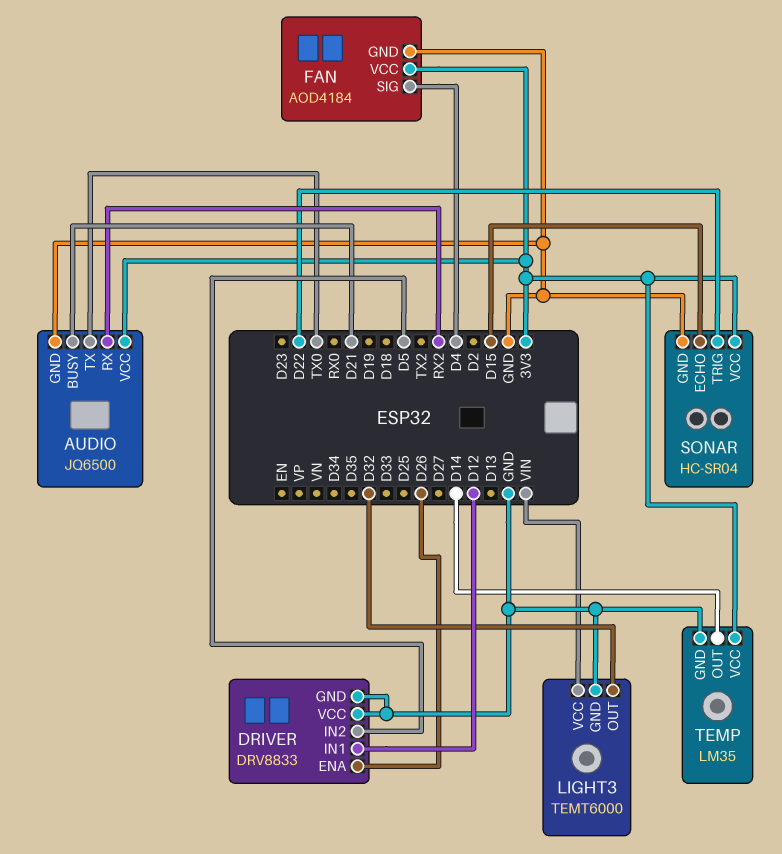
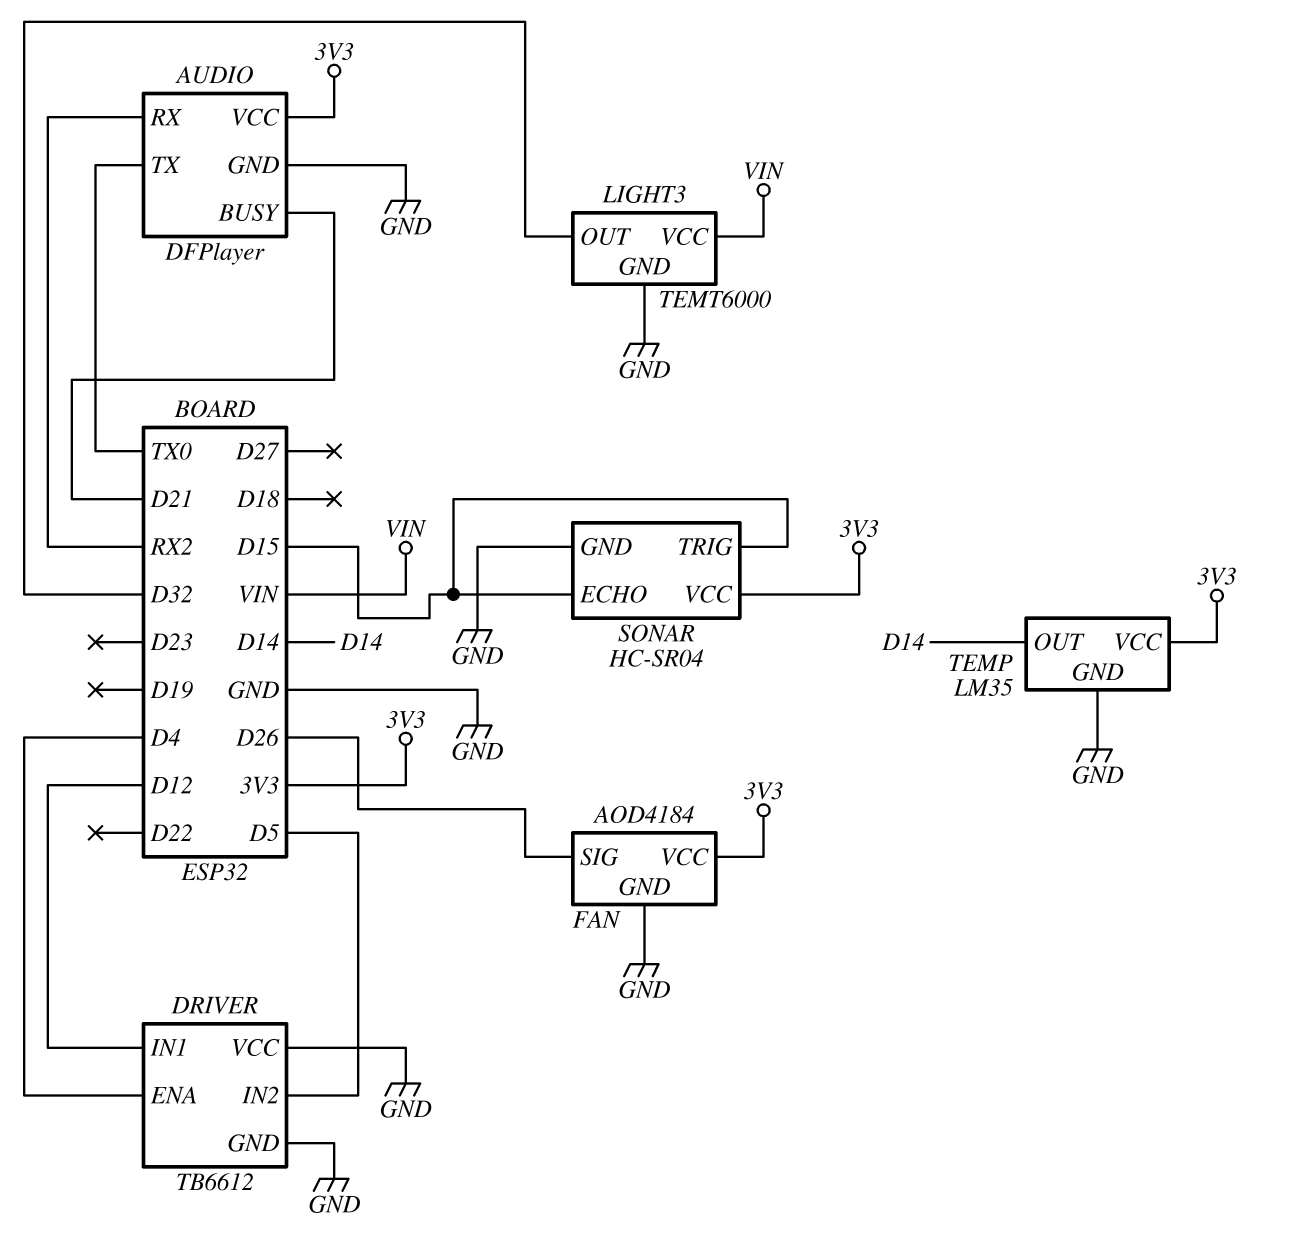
AUDIO: JQ6500 -> DFPlayer
DRIVER: DRV8833 -> TB6612
DRIVER pin ENA: D26 -> D4
FAN pin SIG: D4 -> D26
SONAR pin TRIG: D22 -> D15

